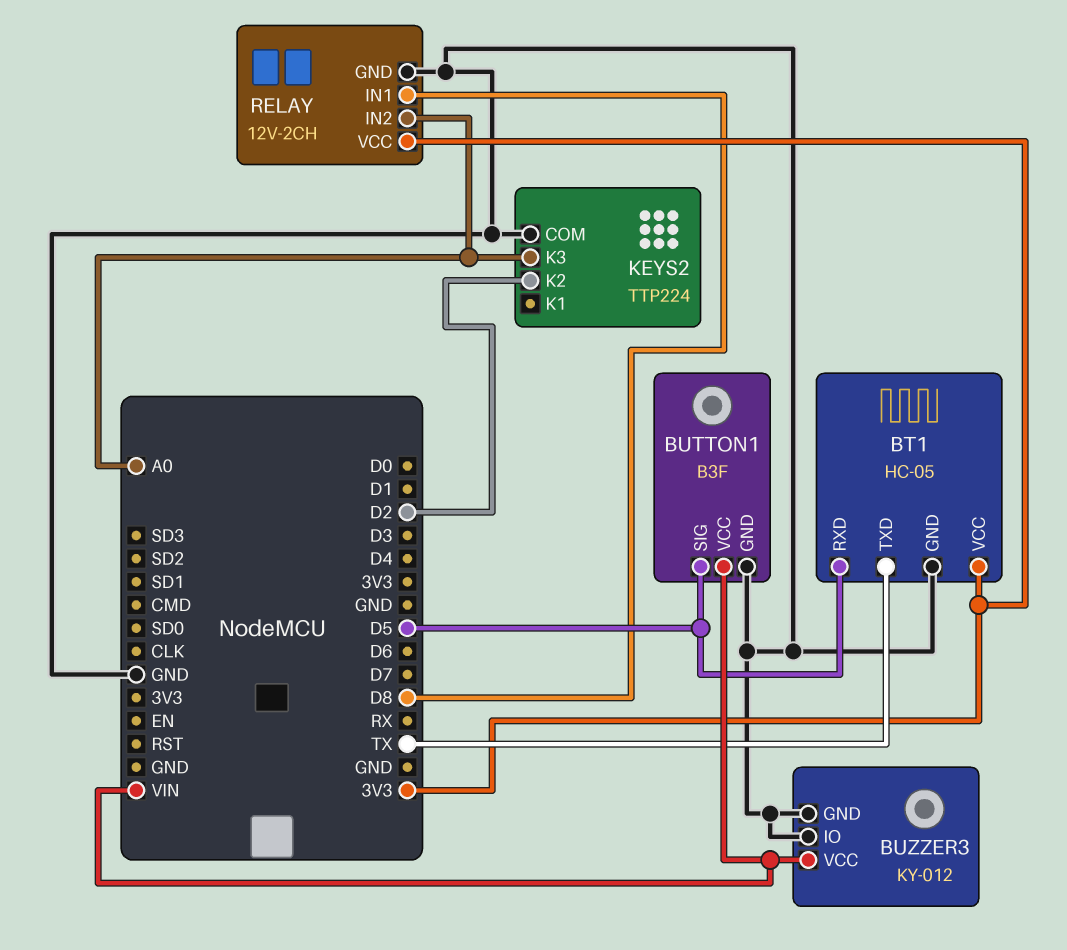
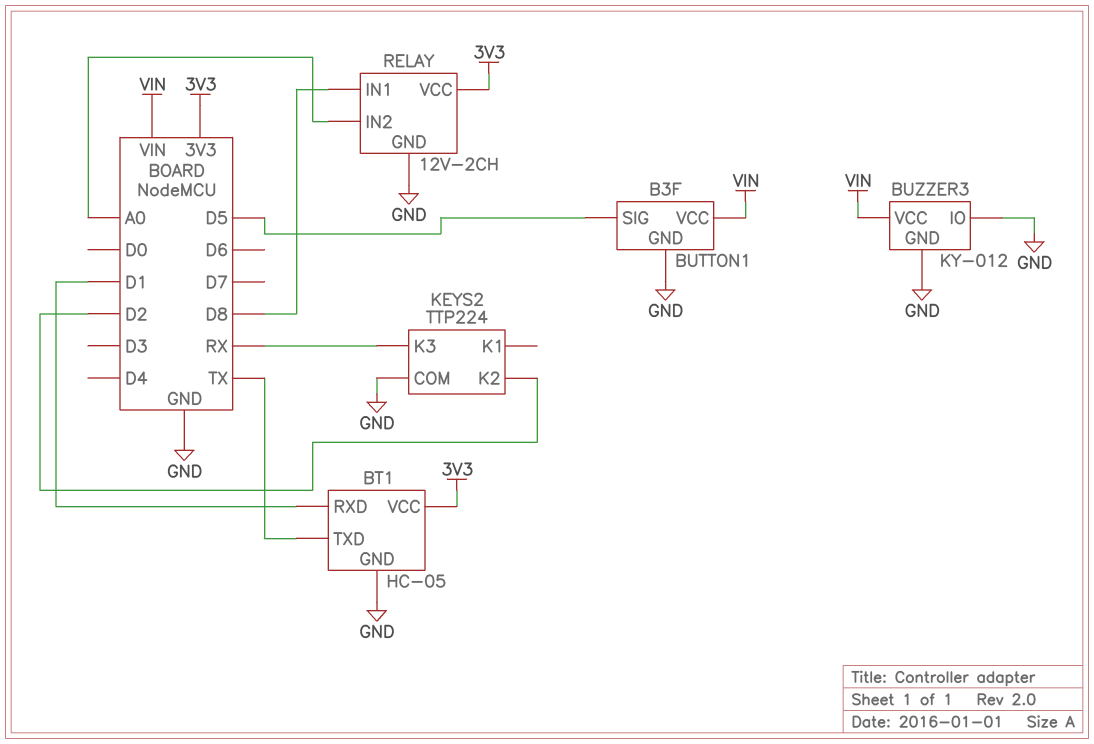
BT1 pin RXD: D5 -> D1
KEYS2 pin K3: A0 -> RX

